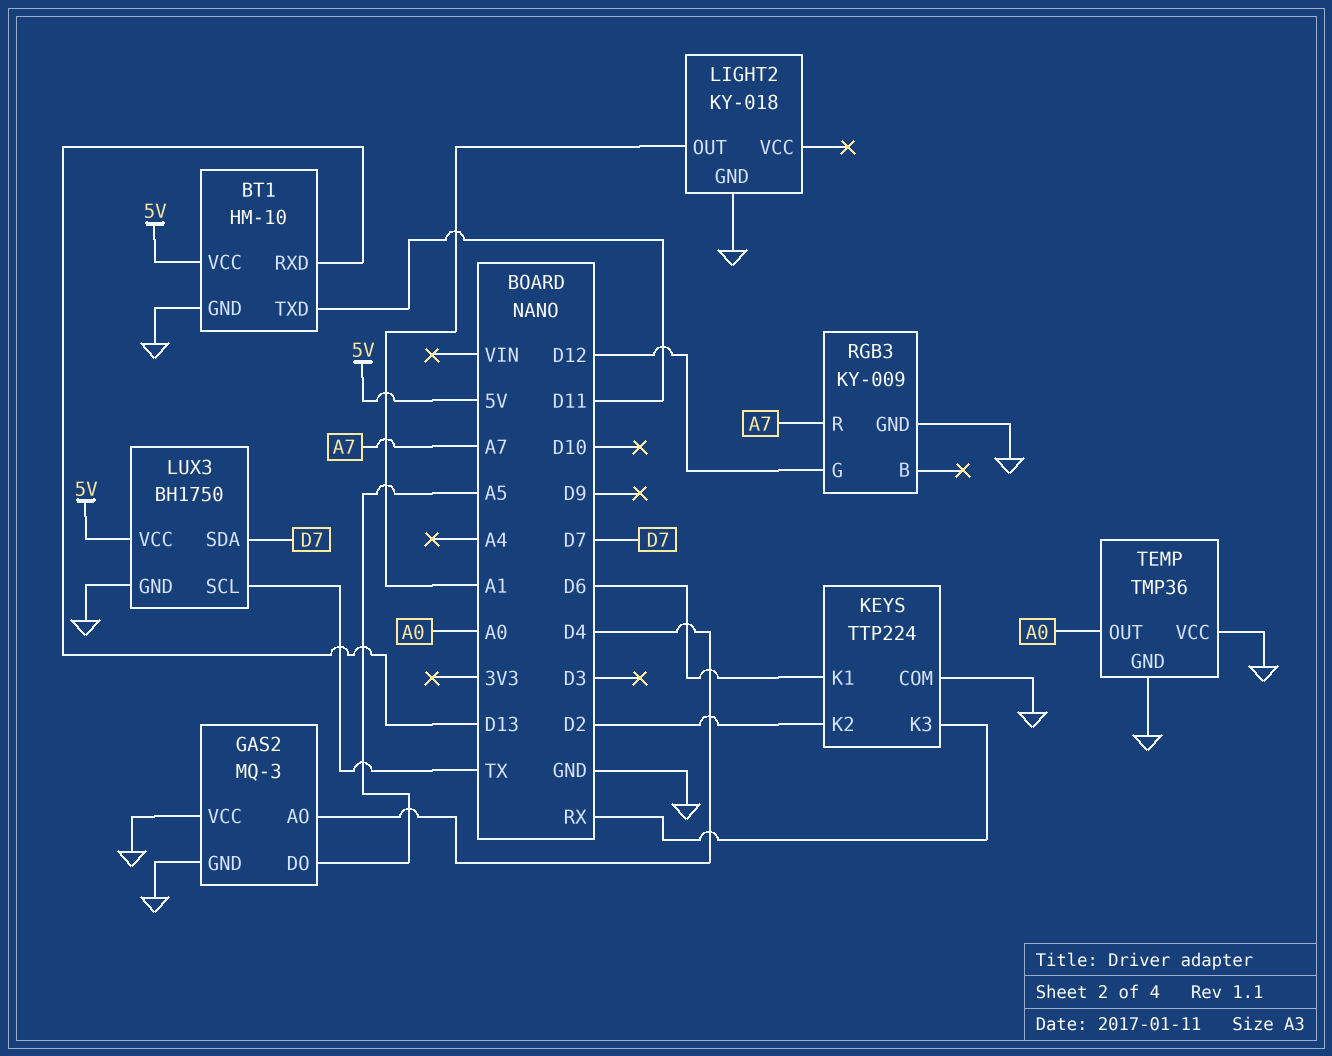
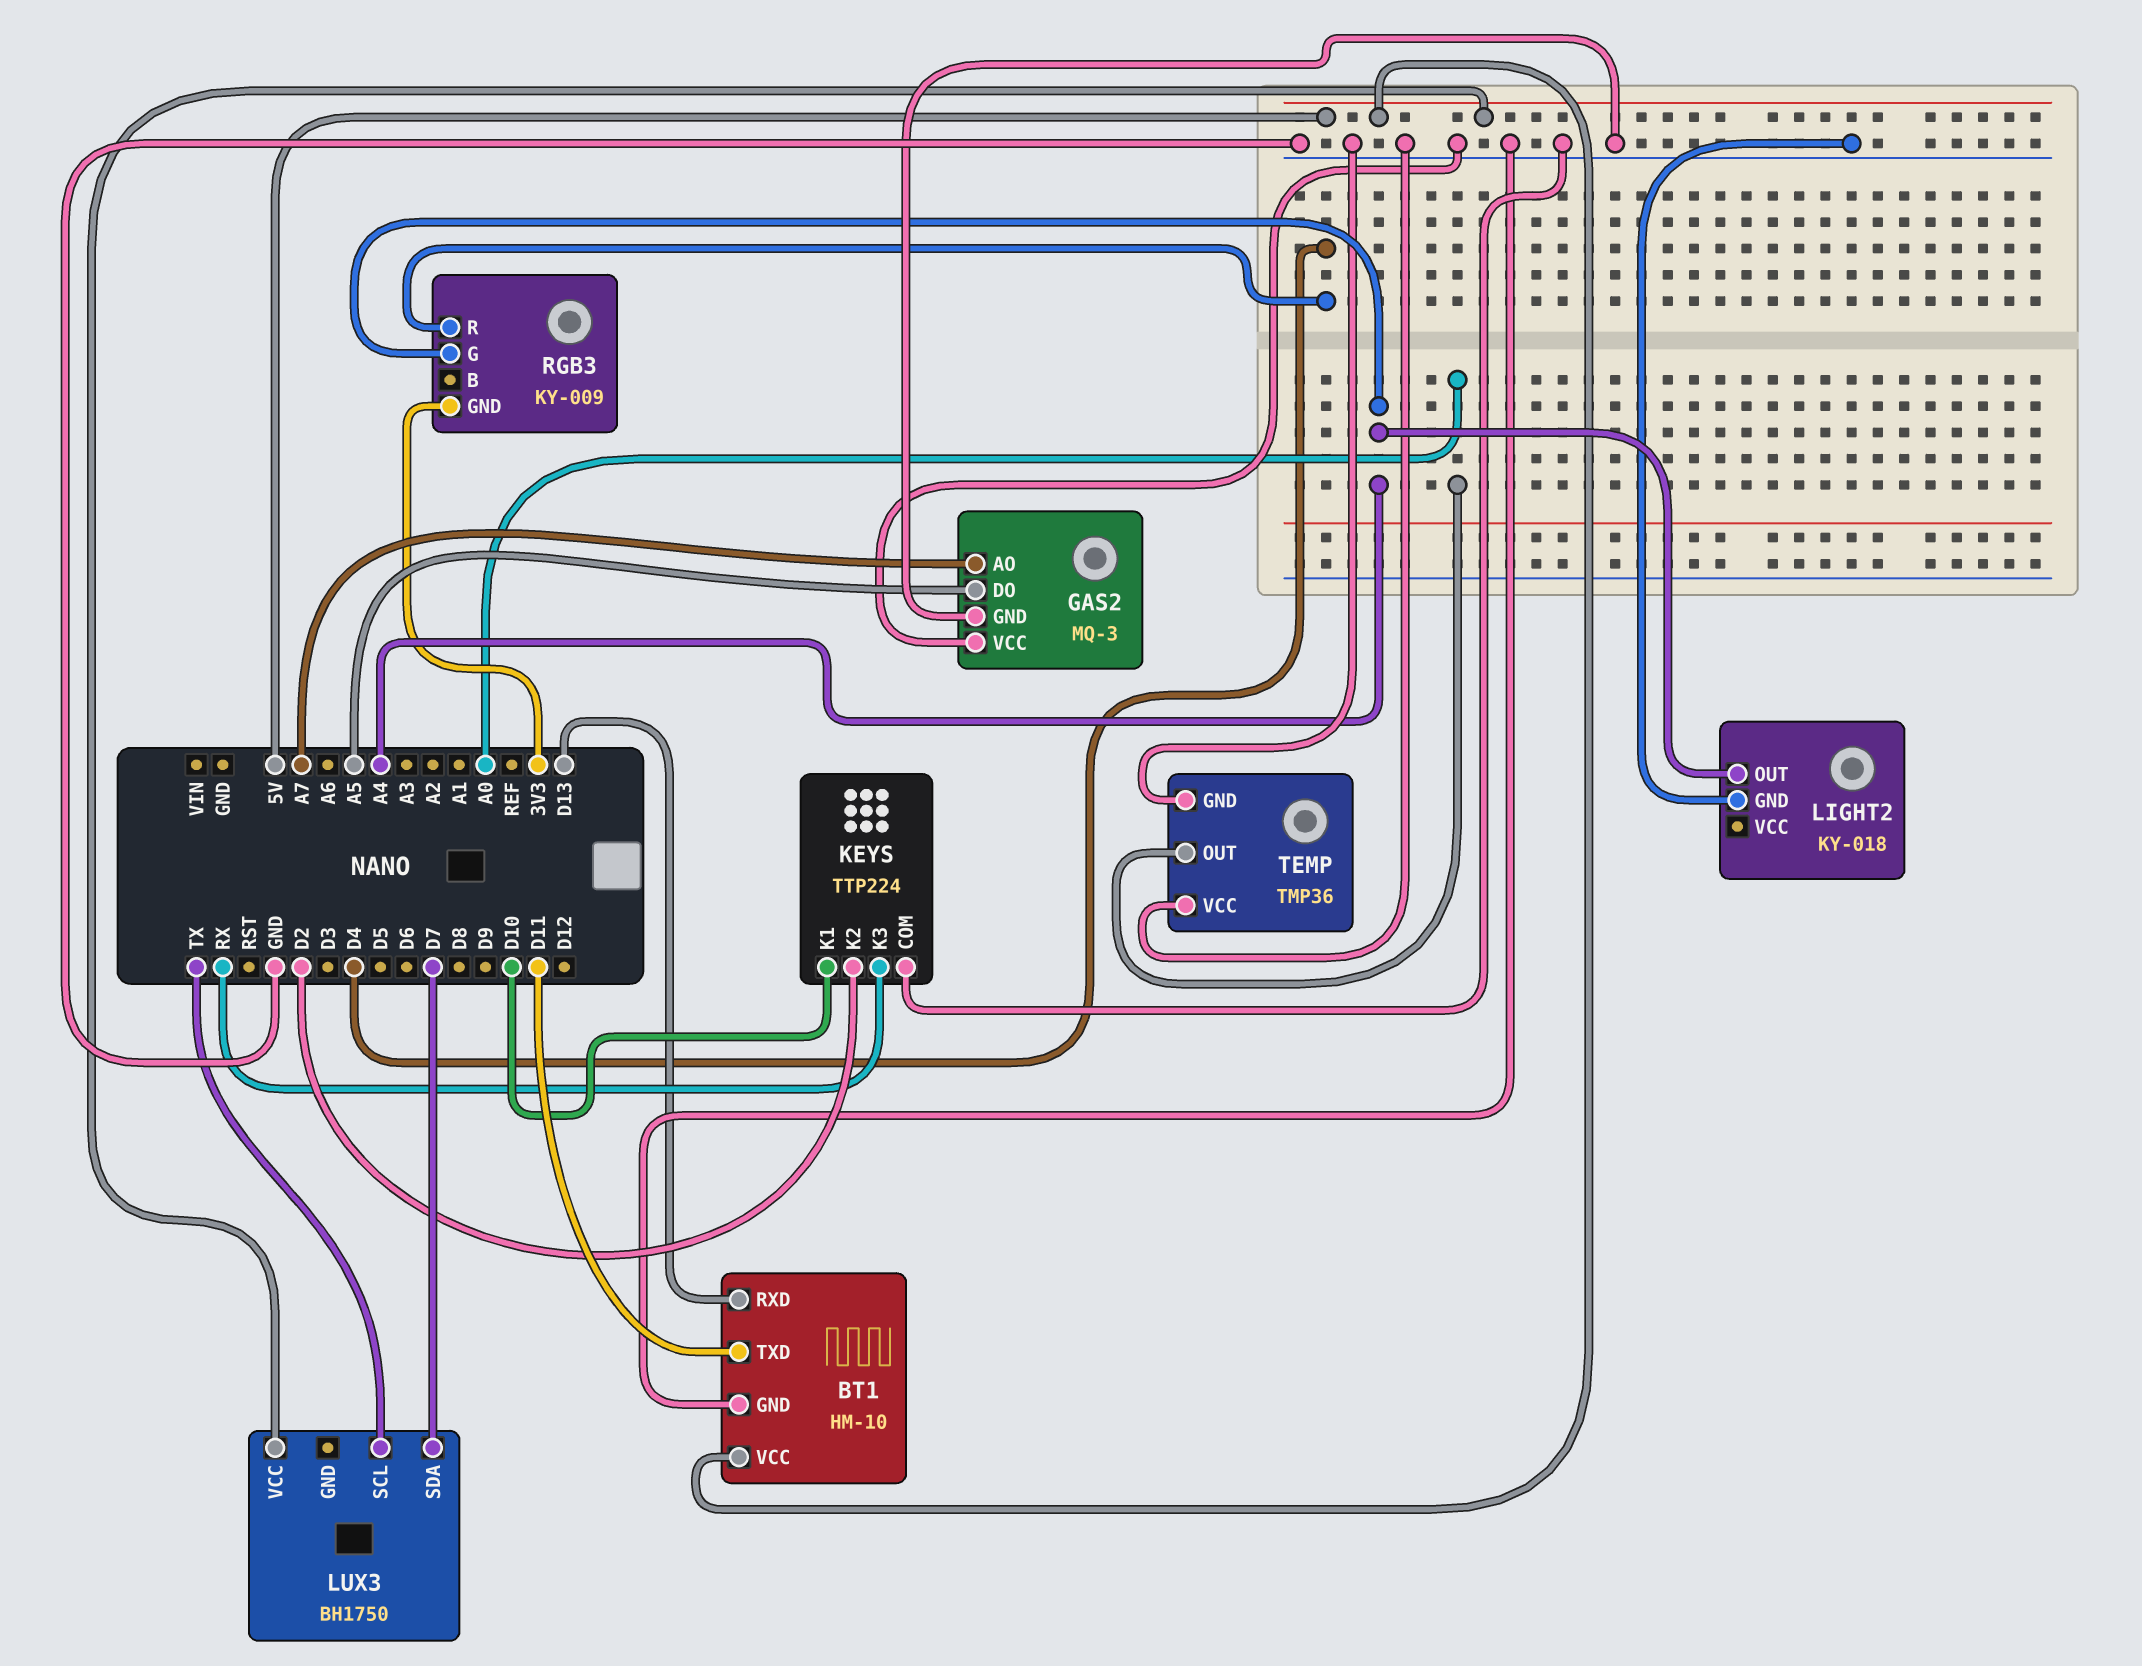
GAS2 pin AO: D4 -> A7
KEYS pin K1: D6 -> D10
LIGHT2 pin OUT: A1 -> A4
LUX3 pin GND: GND -> none
RGB3 pin G: D12 -> A4
RGB3 pin GND: GND -> 3V3
RGB3 pin R: A7 -> D4

